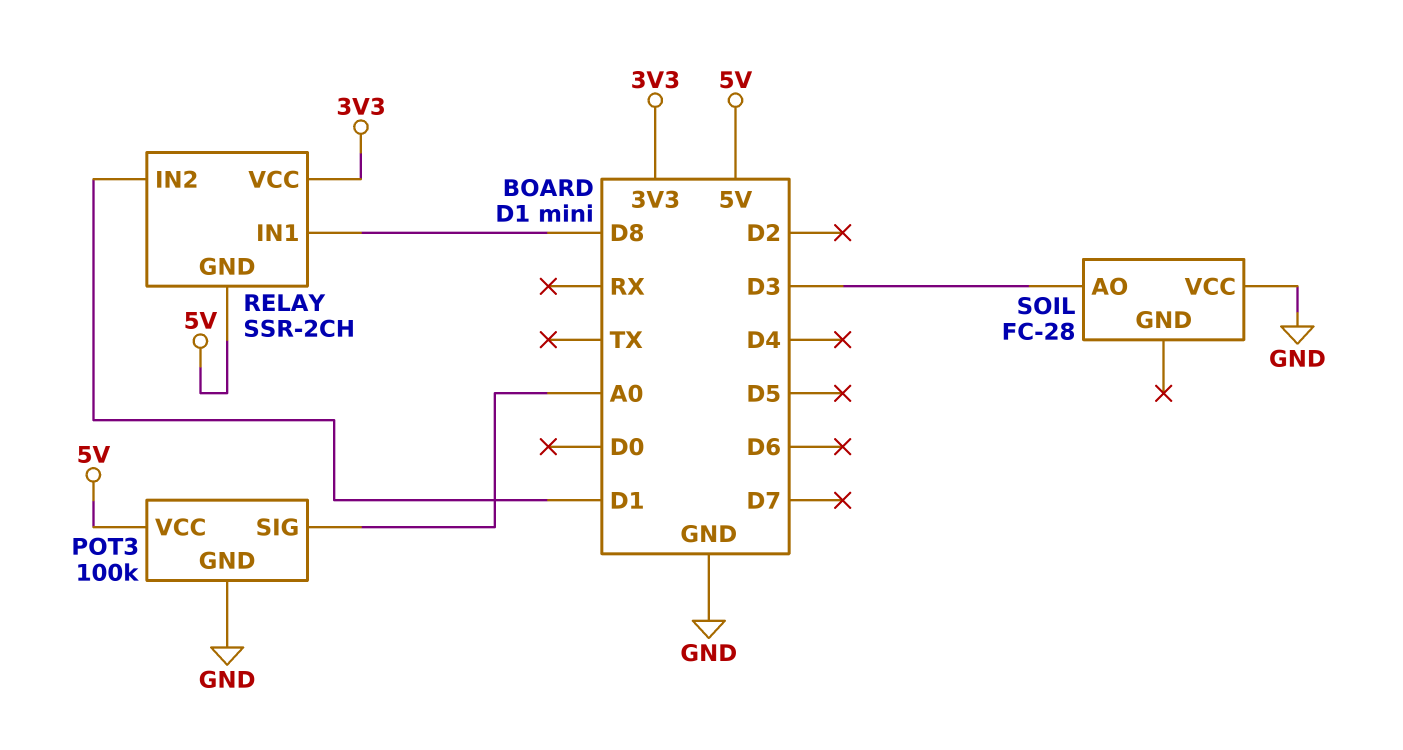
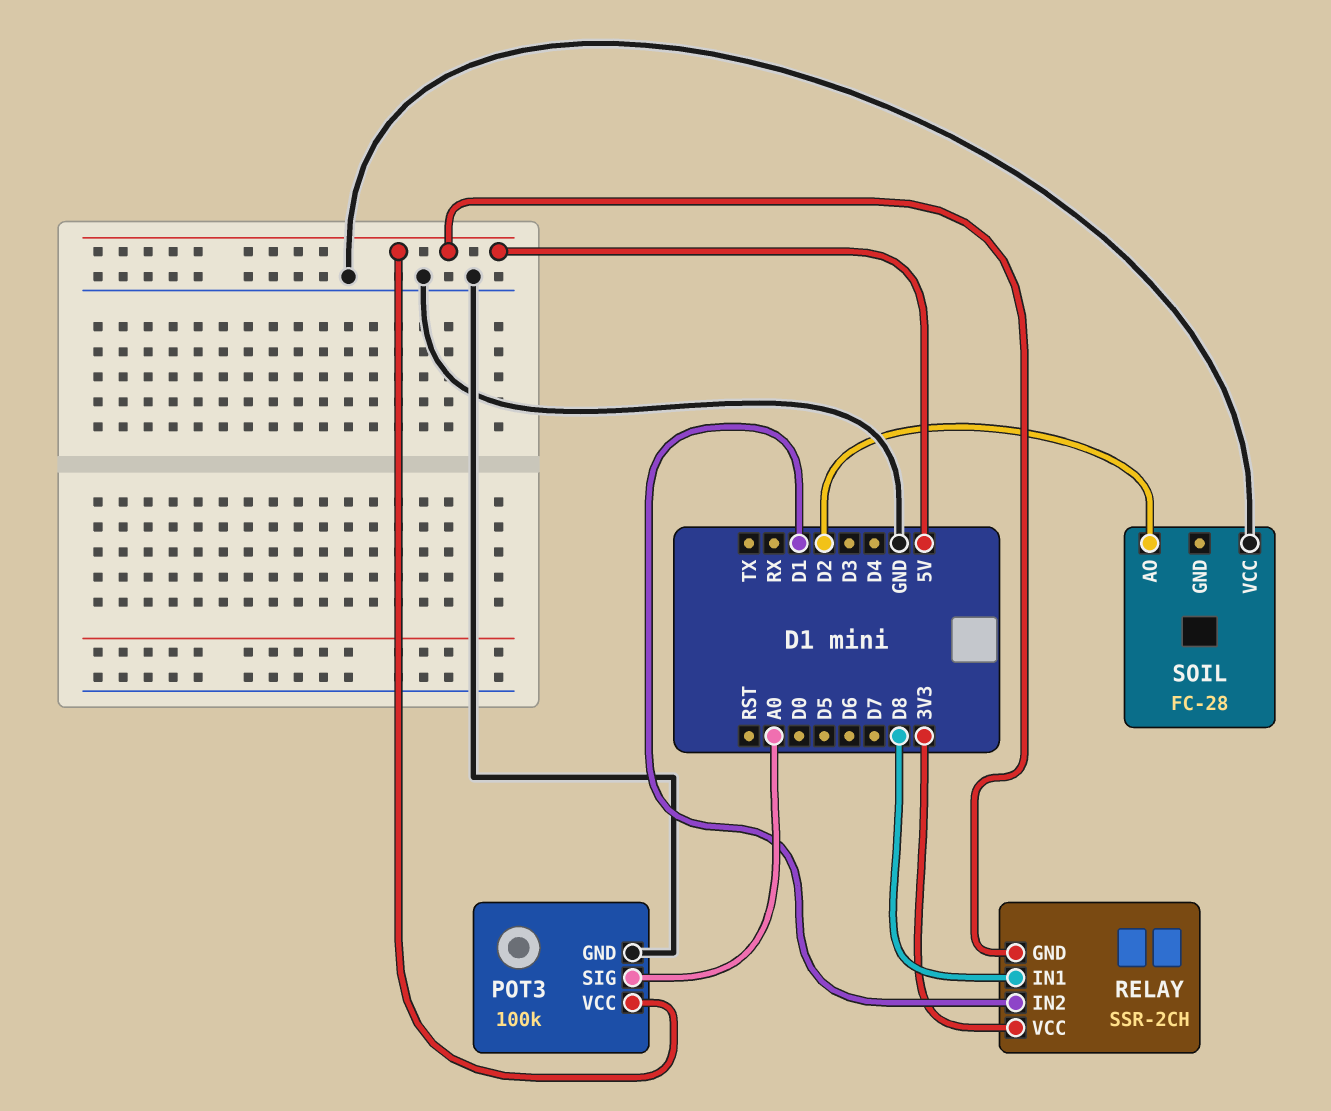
SOIL pin AO: D3 -> D2

